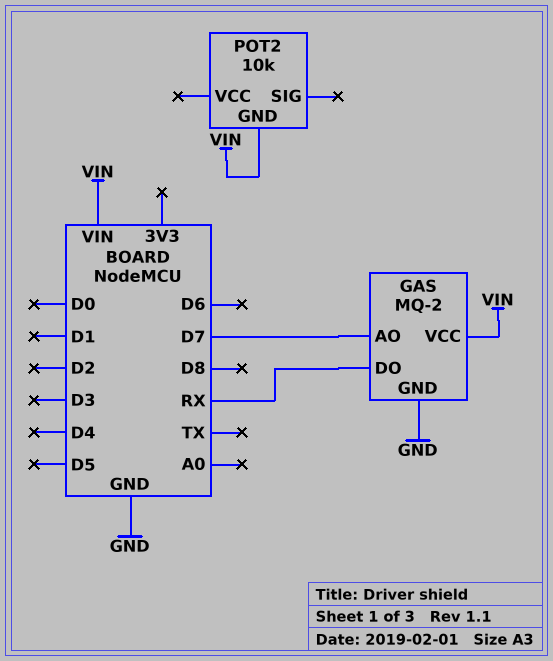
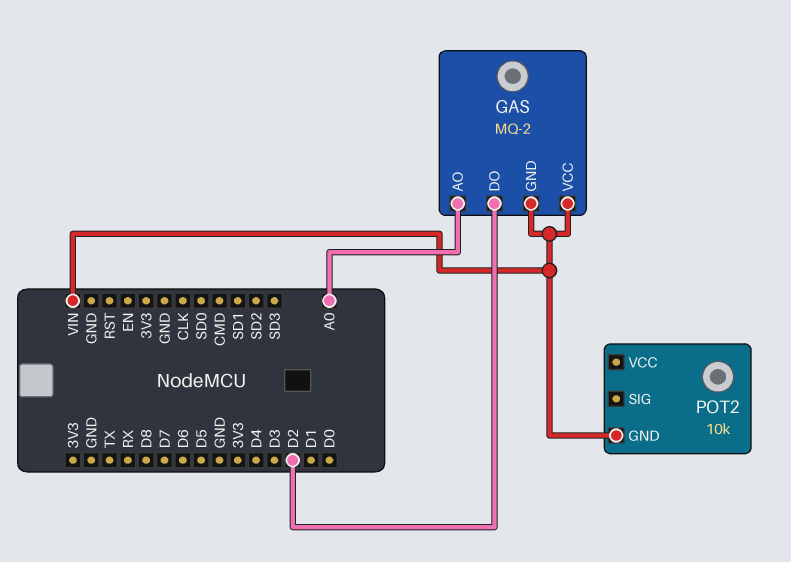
GAS pin AO: D7 -> A0
GAS pin DO: RX -> D2
GAS pin GND: GND -> VIN

